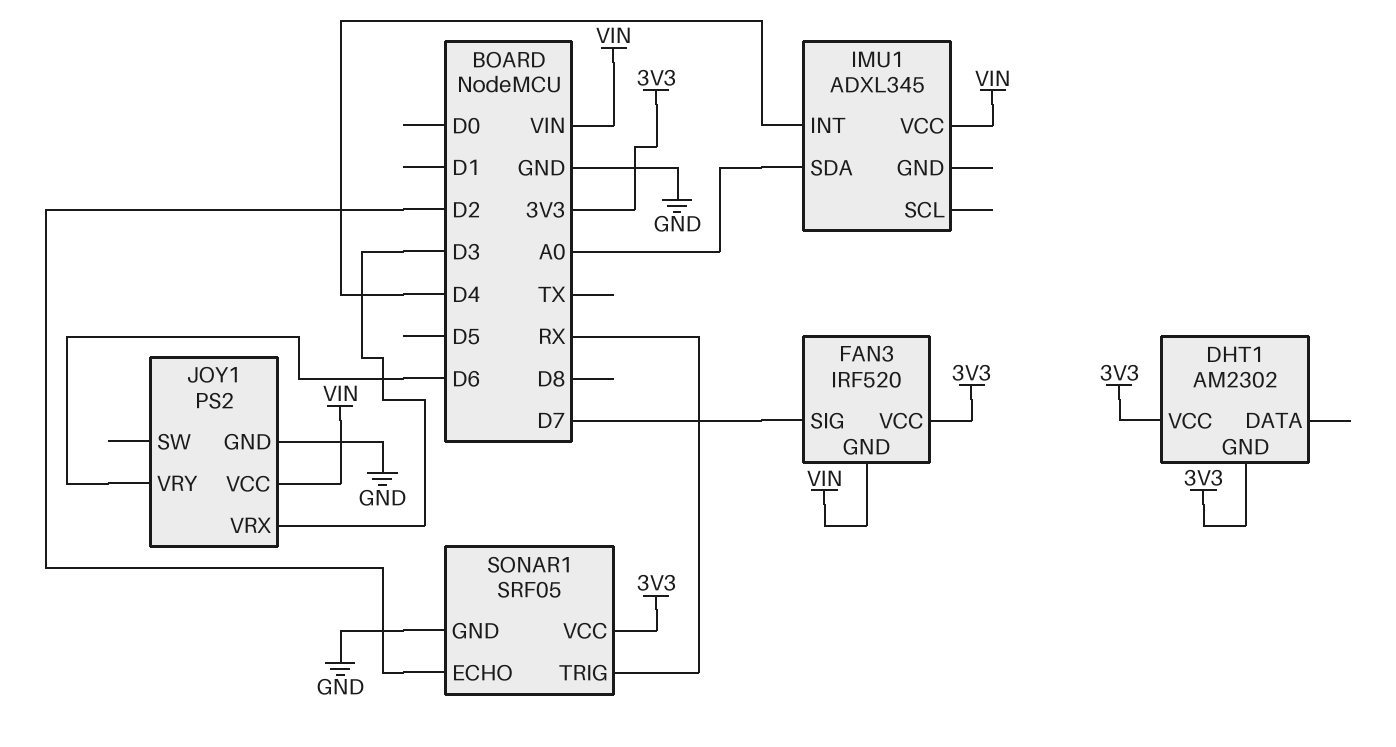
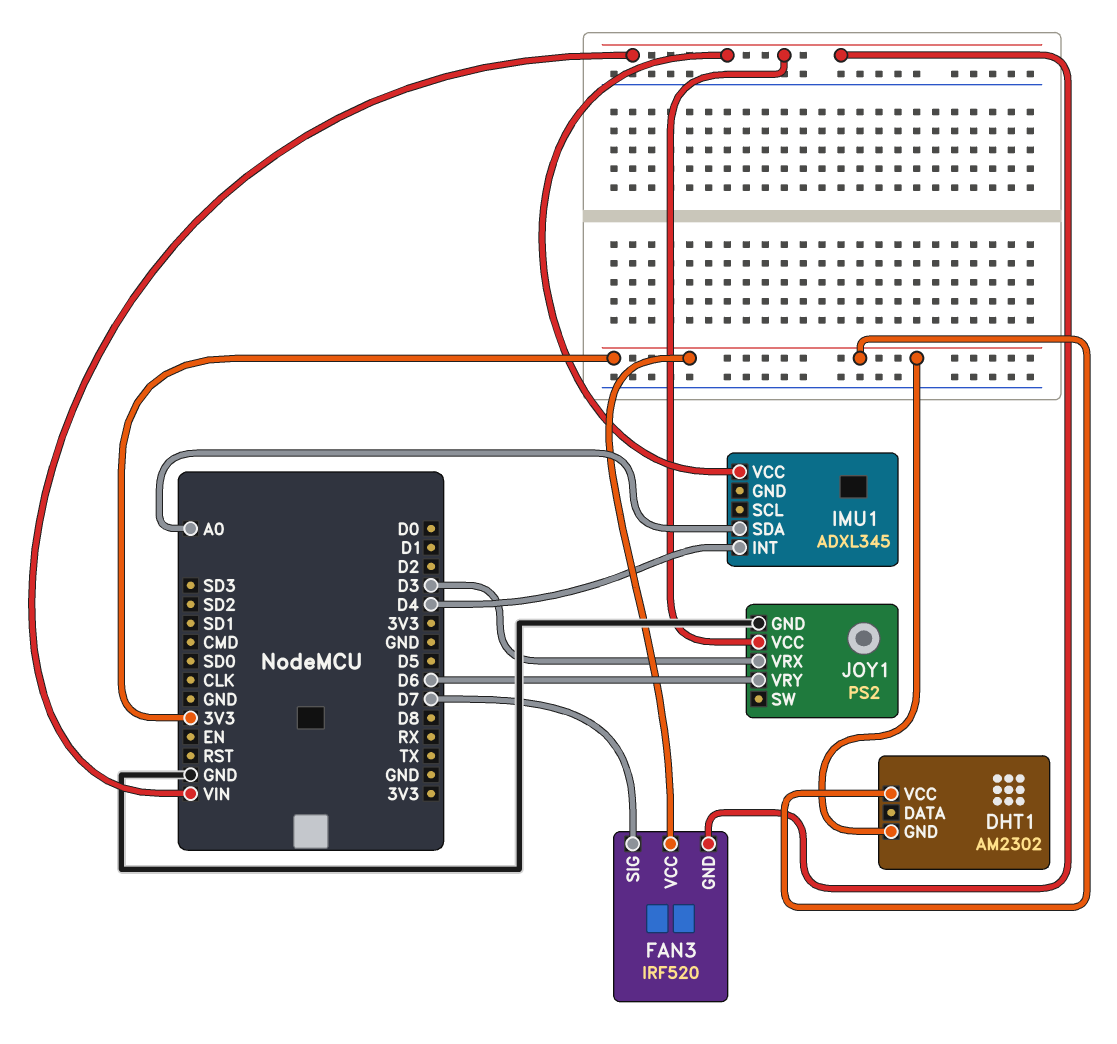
SONAR1: SRF05 -> none
SONAR1 pin ECHO: D2 -> none
SONAR1 pin GND: GND -> none
SONAR1 pin TRIG: RX -> none
SONAR1 pin VCC: 3V3 -> none

